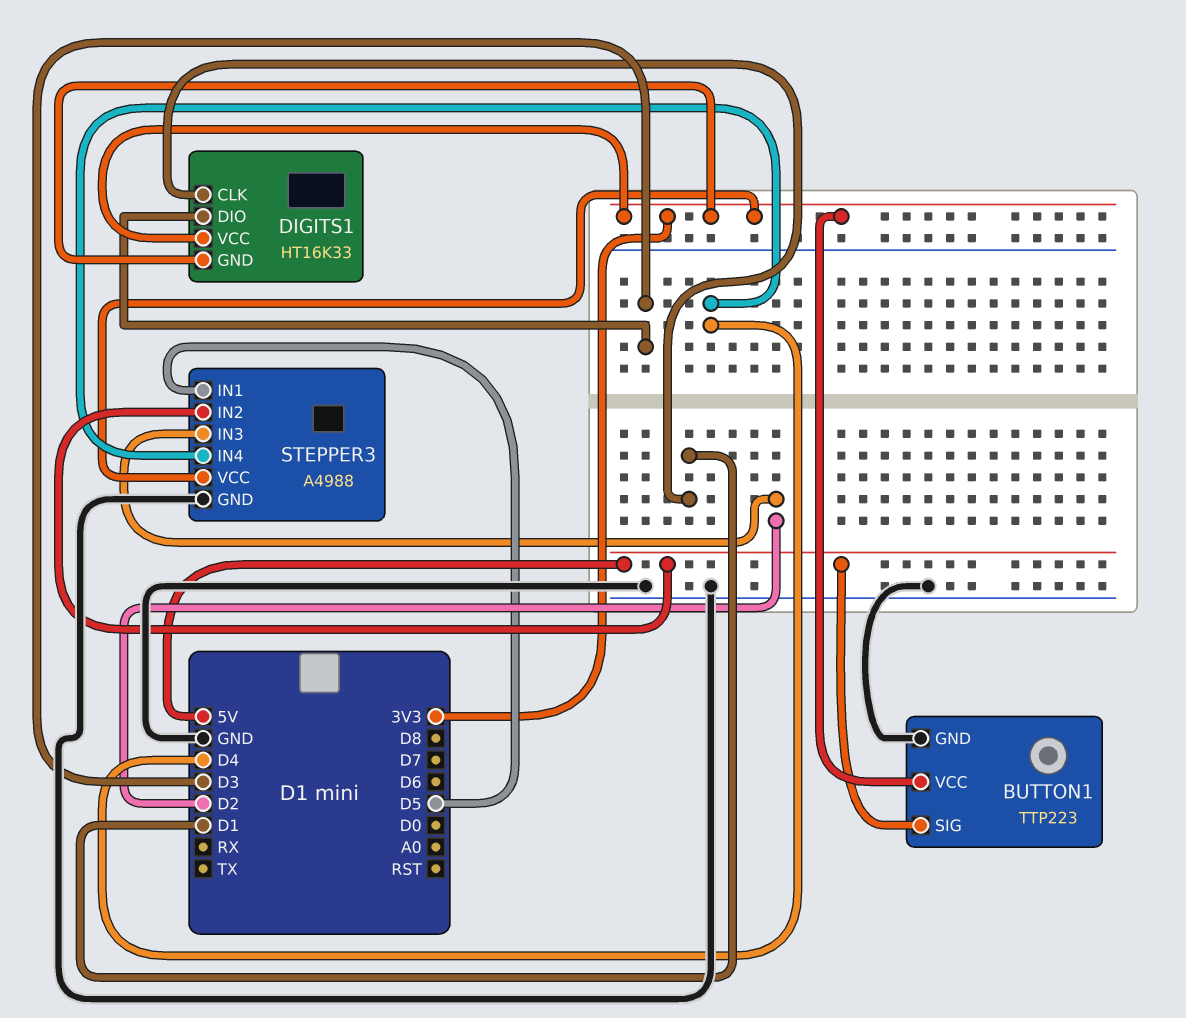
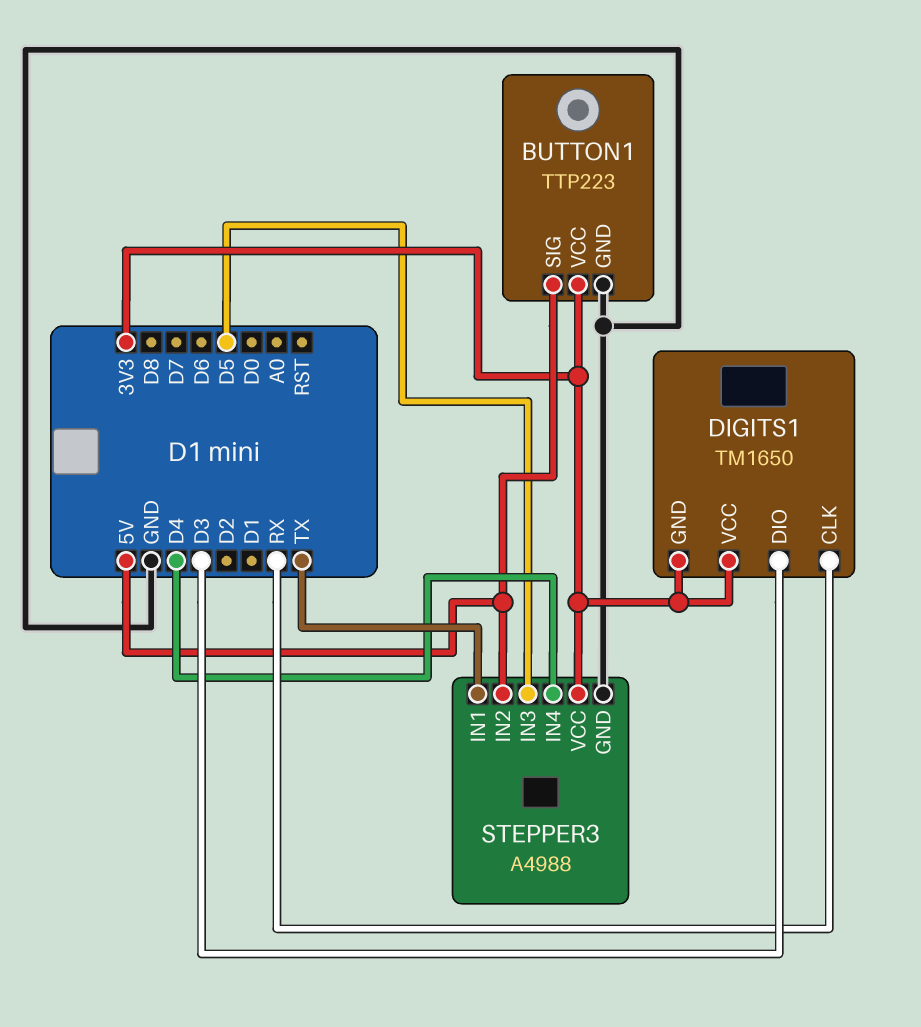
DIGITS1: HT16K33 -> TM1650
DIGITS1 pin CLK: D1 -> RX
STEPPER3 pin IN1: D5 -> TX
STEPPER3 pin IN3: D2 -> D5

